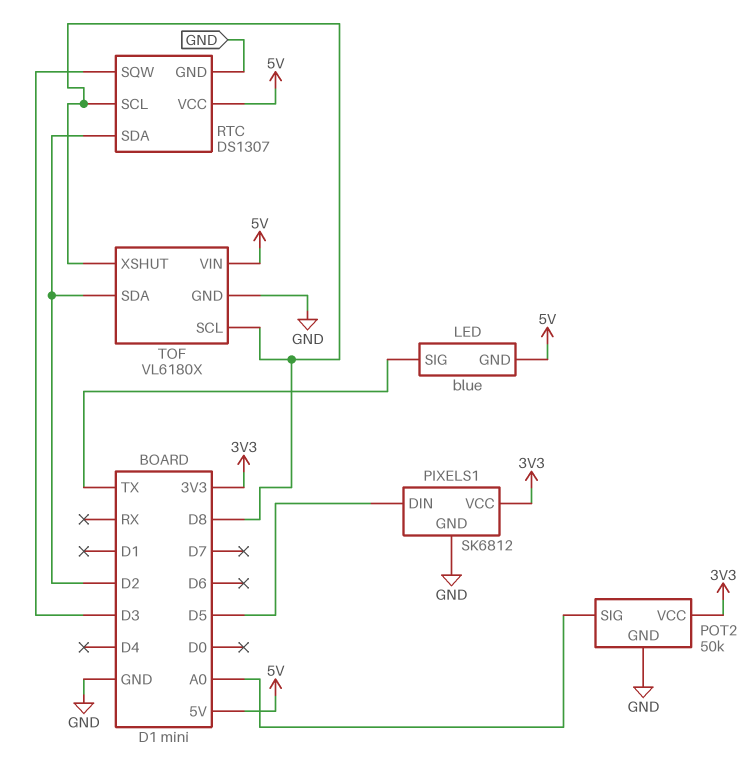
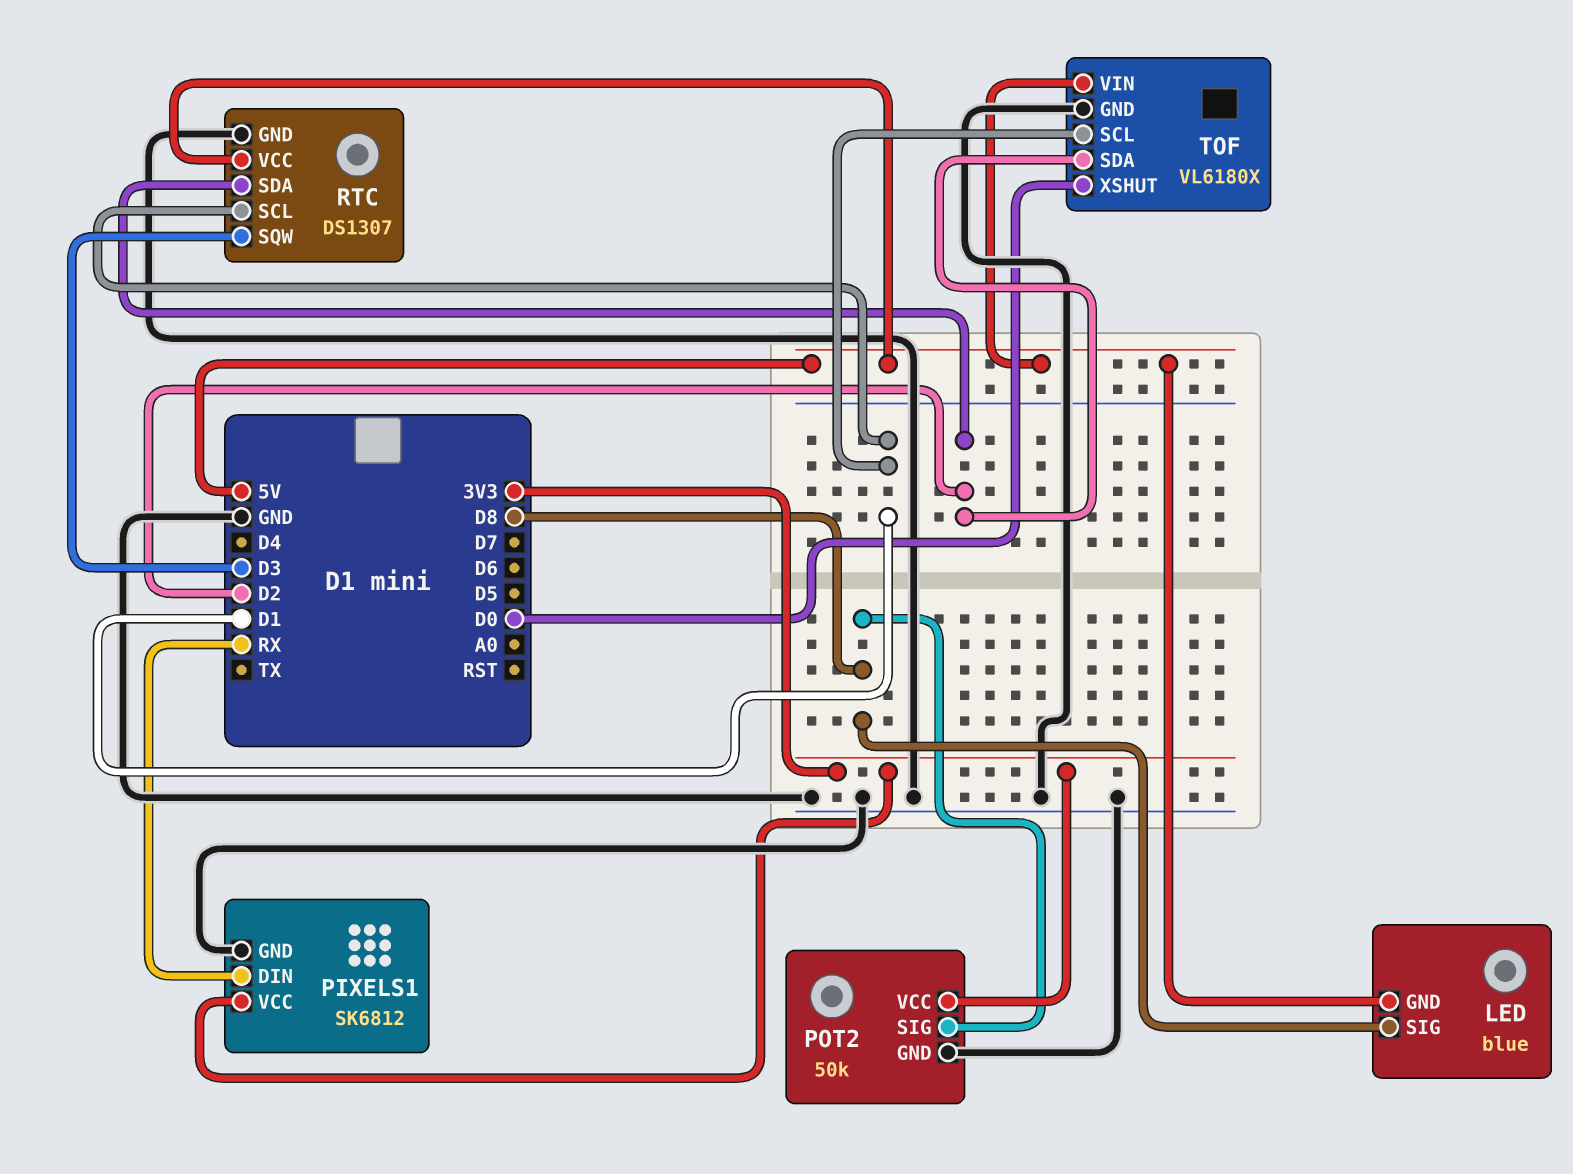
LED pin SIG: TX -> D8
PIXELS1 pin DIN: D5 -> RX
POT2 pin SIG: A0 -> D8
RTC pin SCL: D8 -> D1
TOF pin SCL: D8 -> D1
TOF pin XSHUT: D8 -> D0

